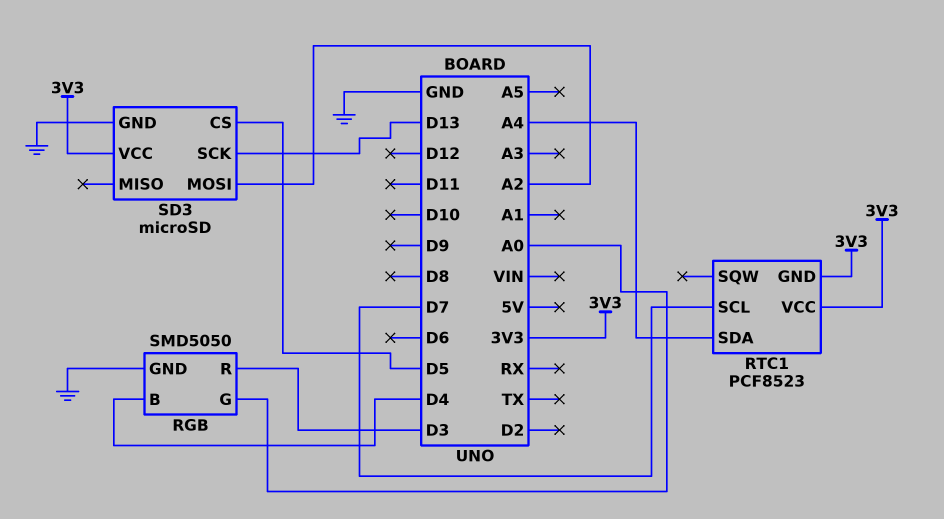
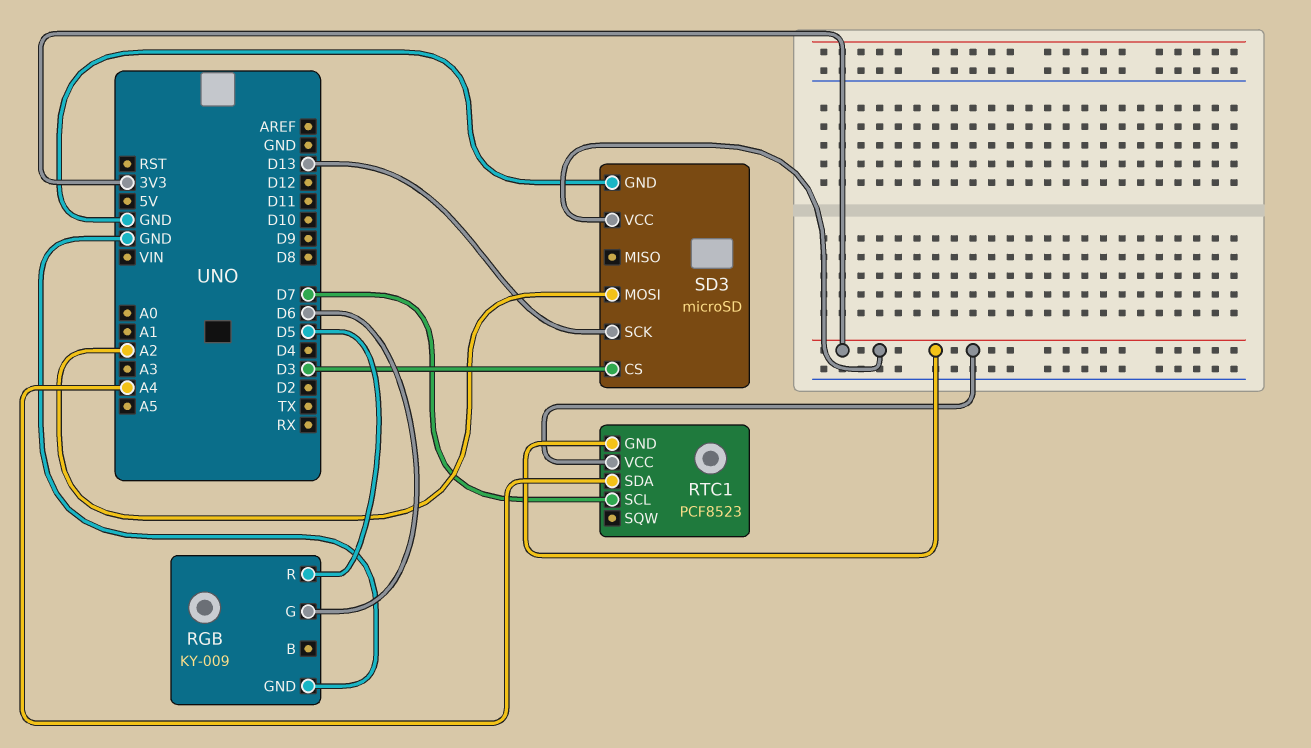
RGB: SMD5050 -> KY-009
RGB pin B: D4 -> none
RGB pin G: A0 -> D6
RGB pin R: D3 -> D5
SD3 pin CS: D5 -> D3

